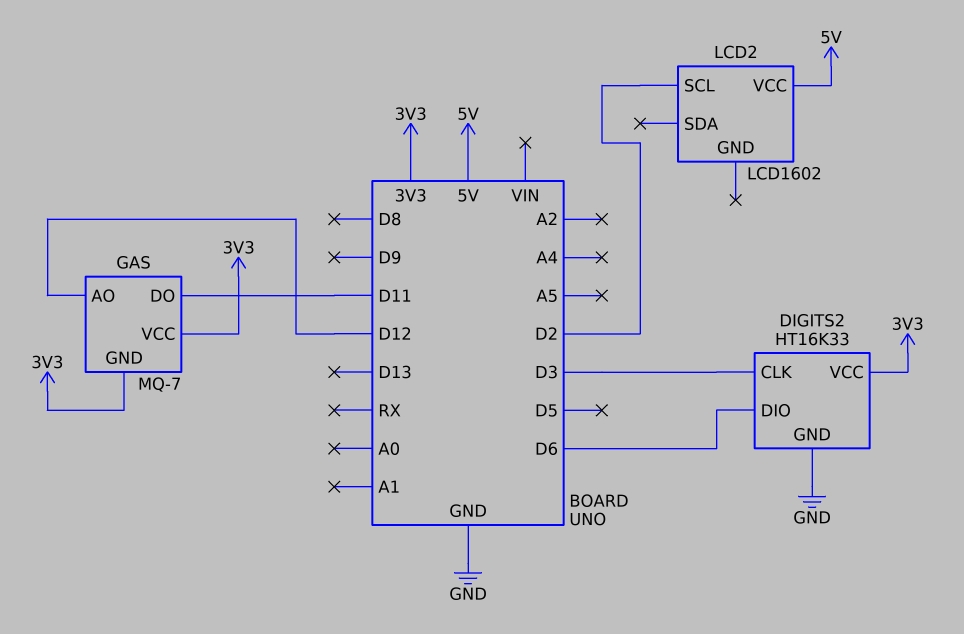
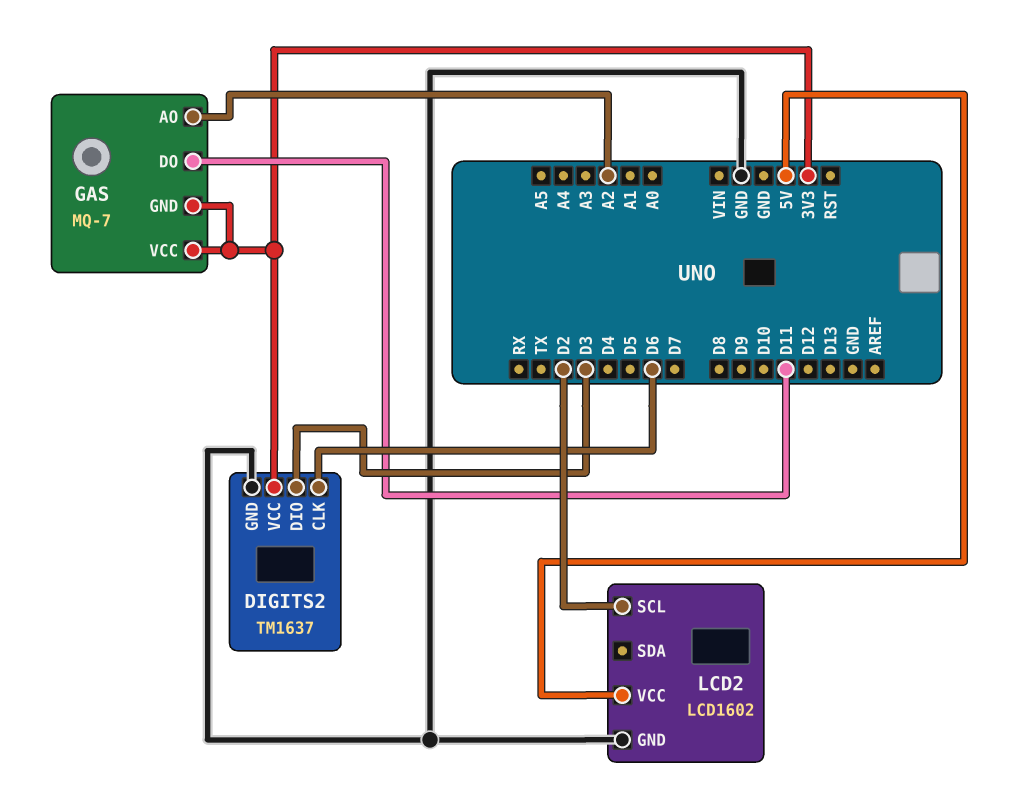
DIGITS2: HT16K33 -> TM1637
DIGITS2 pin CLK: D3 -> D6
DIGITS2 pin DIO: D6 -> D3
GAS pin AO: D12 -> A2
LCD2 pin GND: none -> GND

